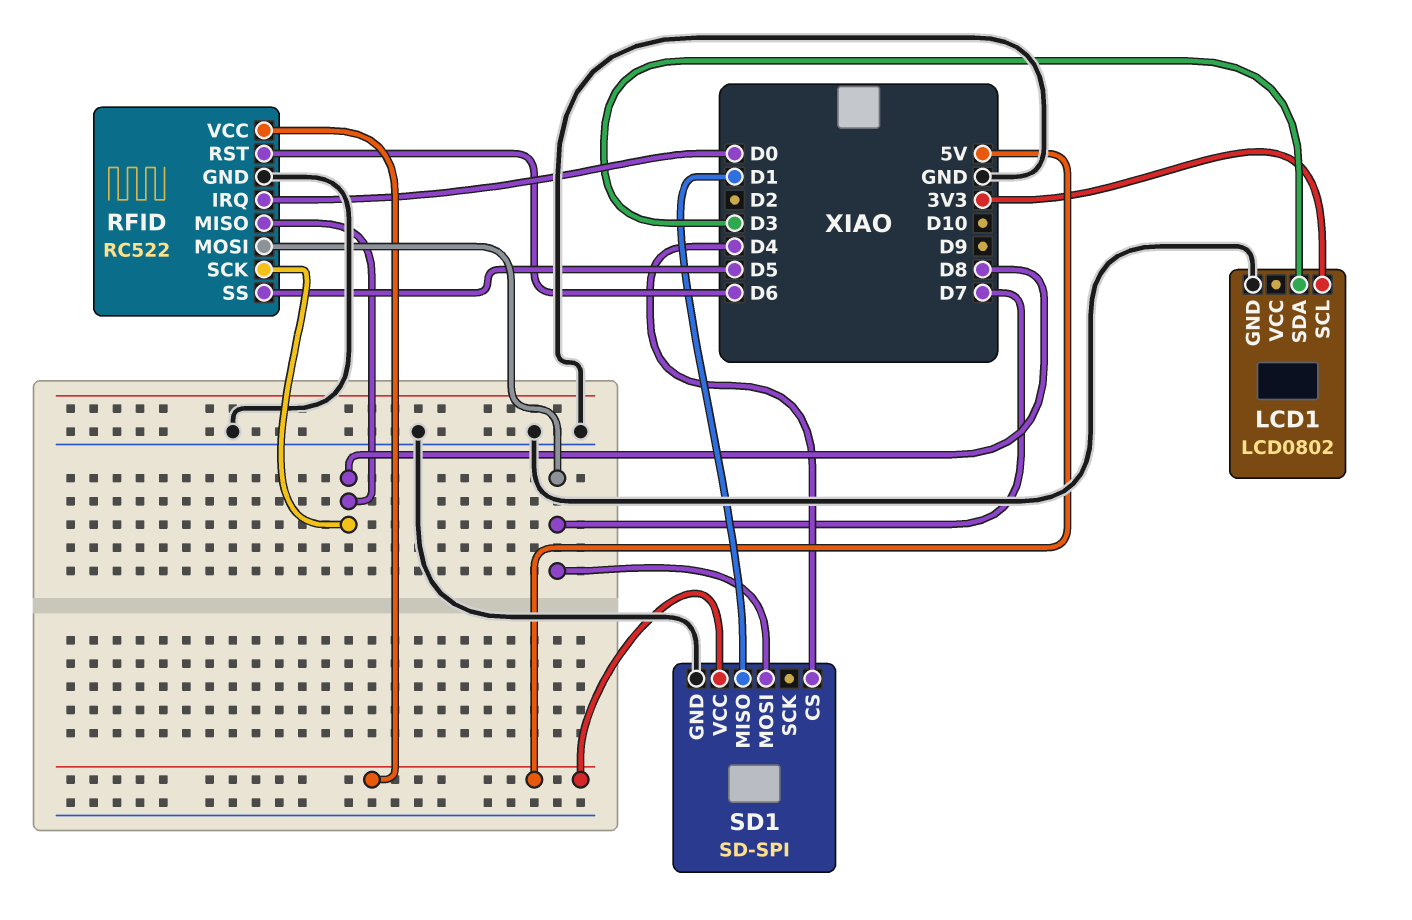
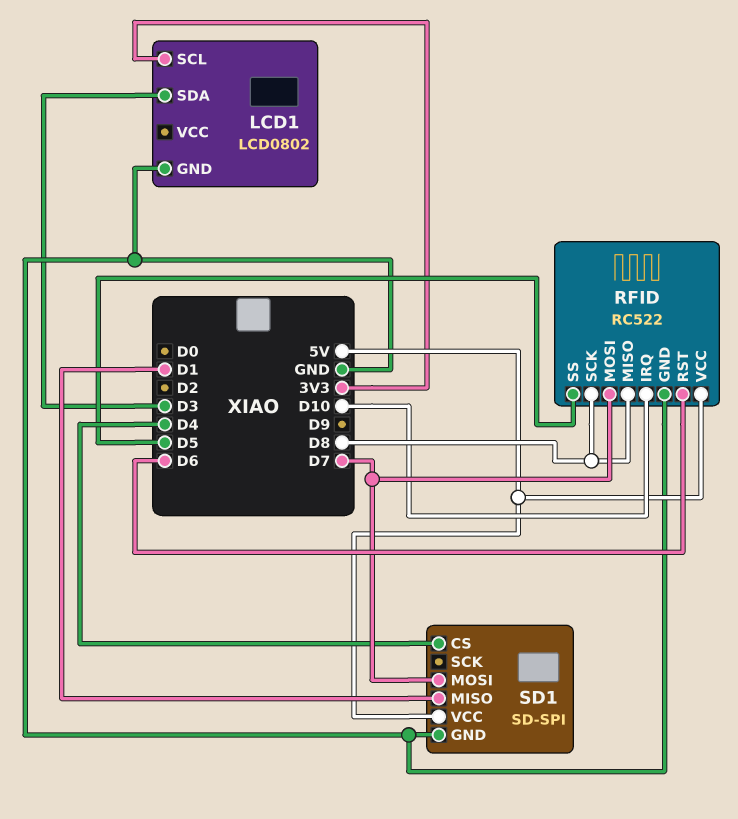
RFID pin IRQ: D0 -> D10

